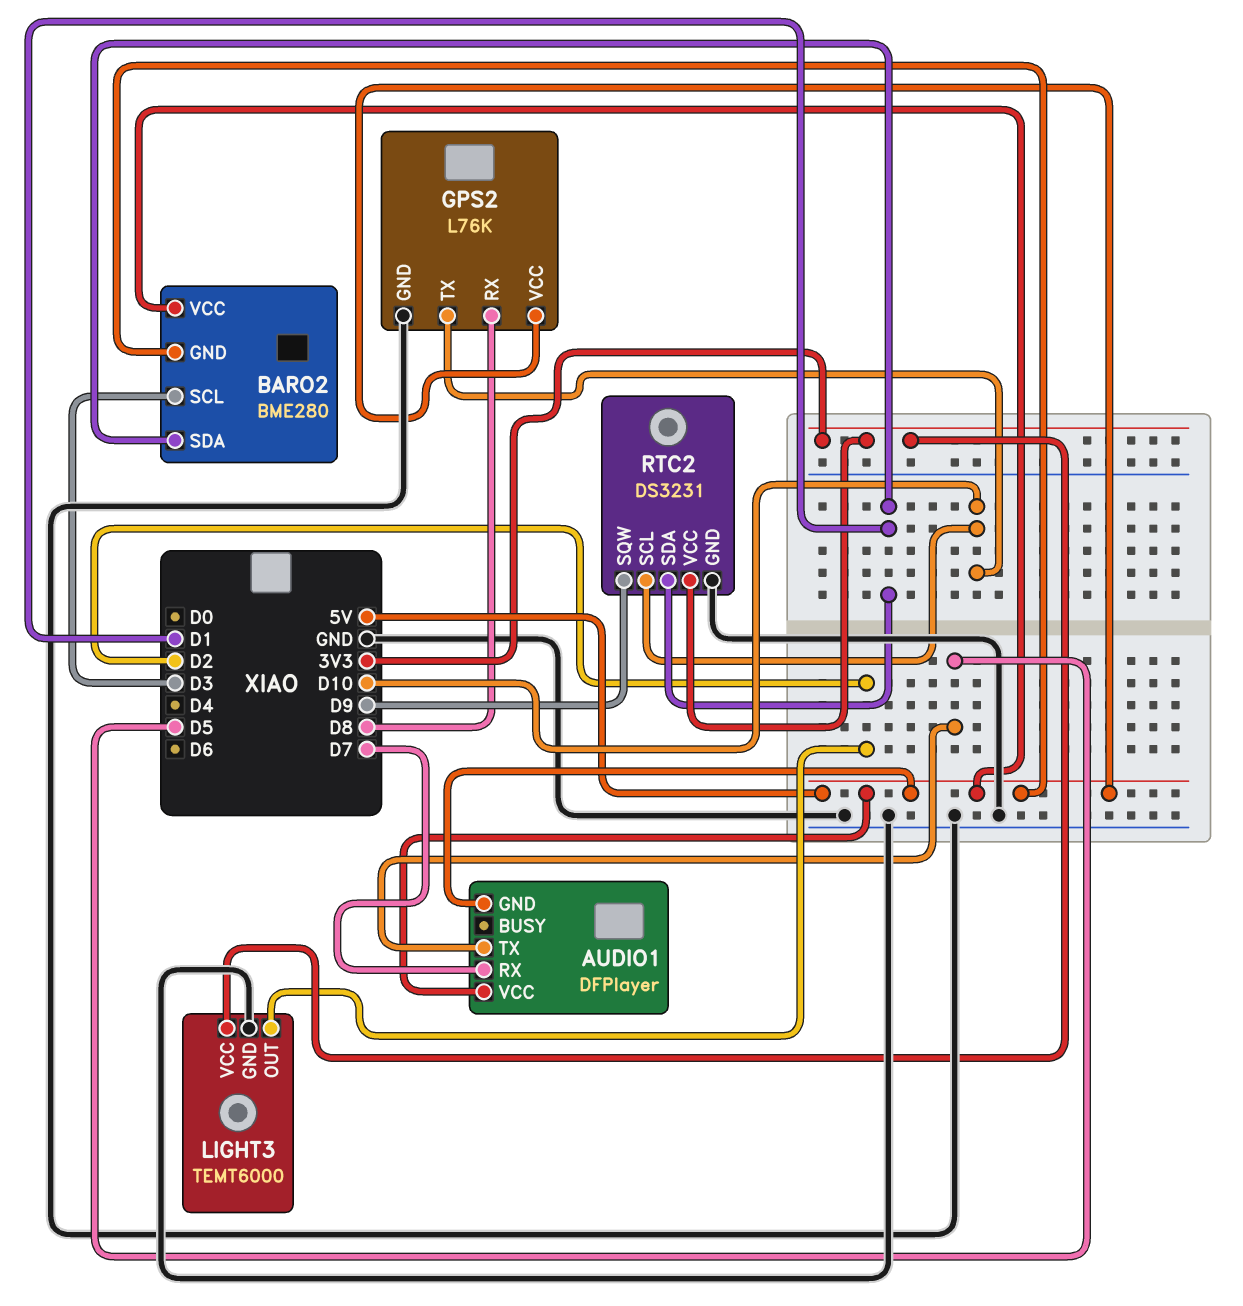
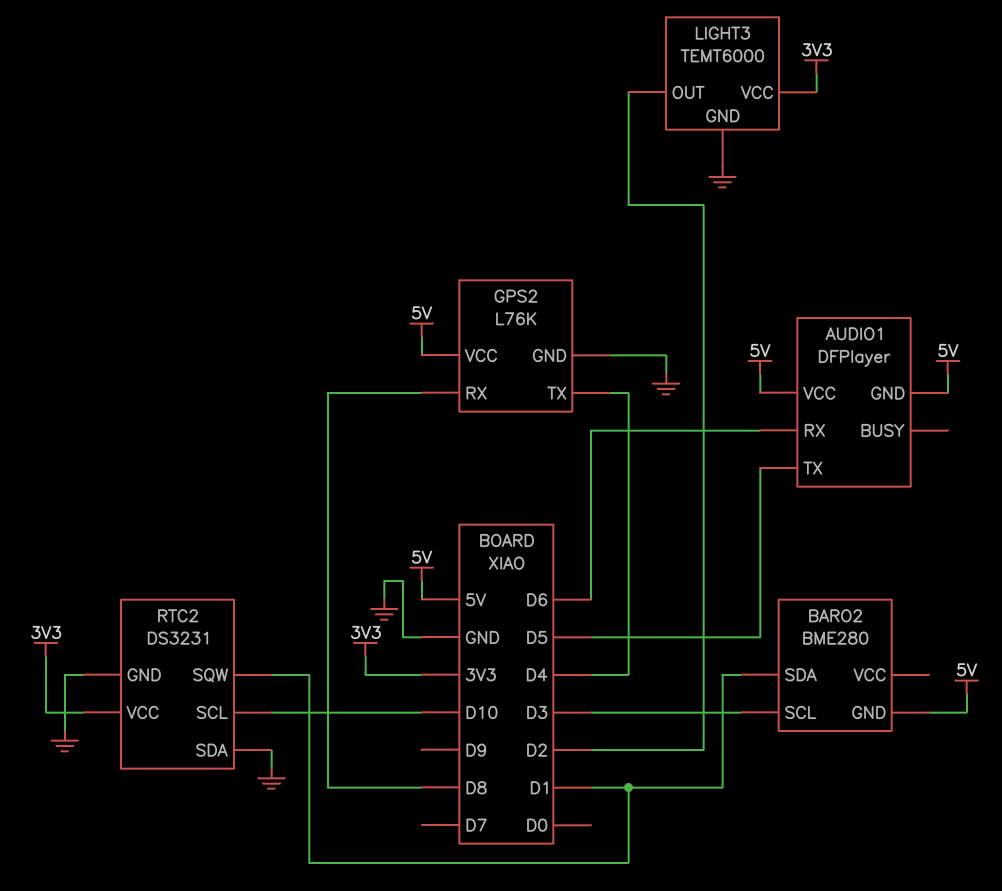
AUDIO1 pin RX: D7 -> D6
BARO2 pin VCC: 5V -> none
GPS2 pin TX: D10 -> D4
RTC2 pin SDA: D1 -> GND
RTC2 pin SQW: D9 -> D1

